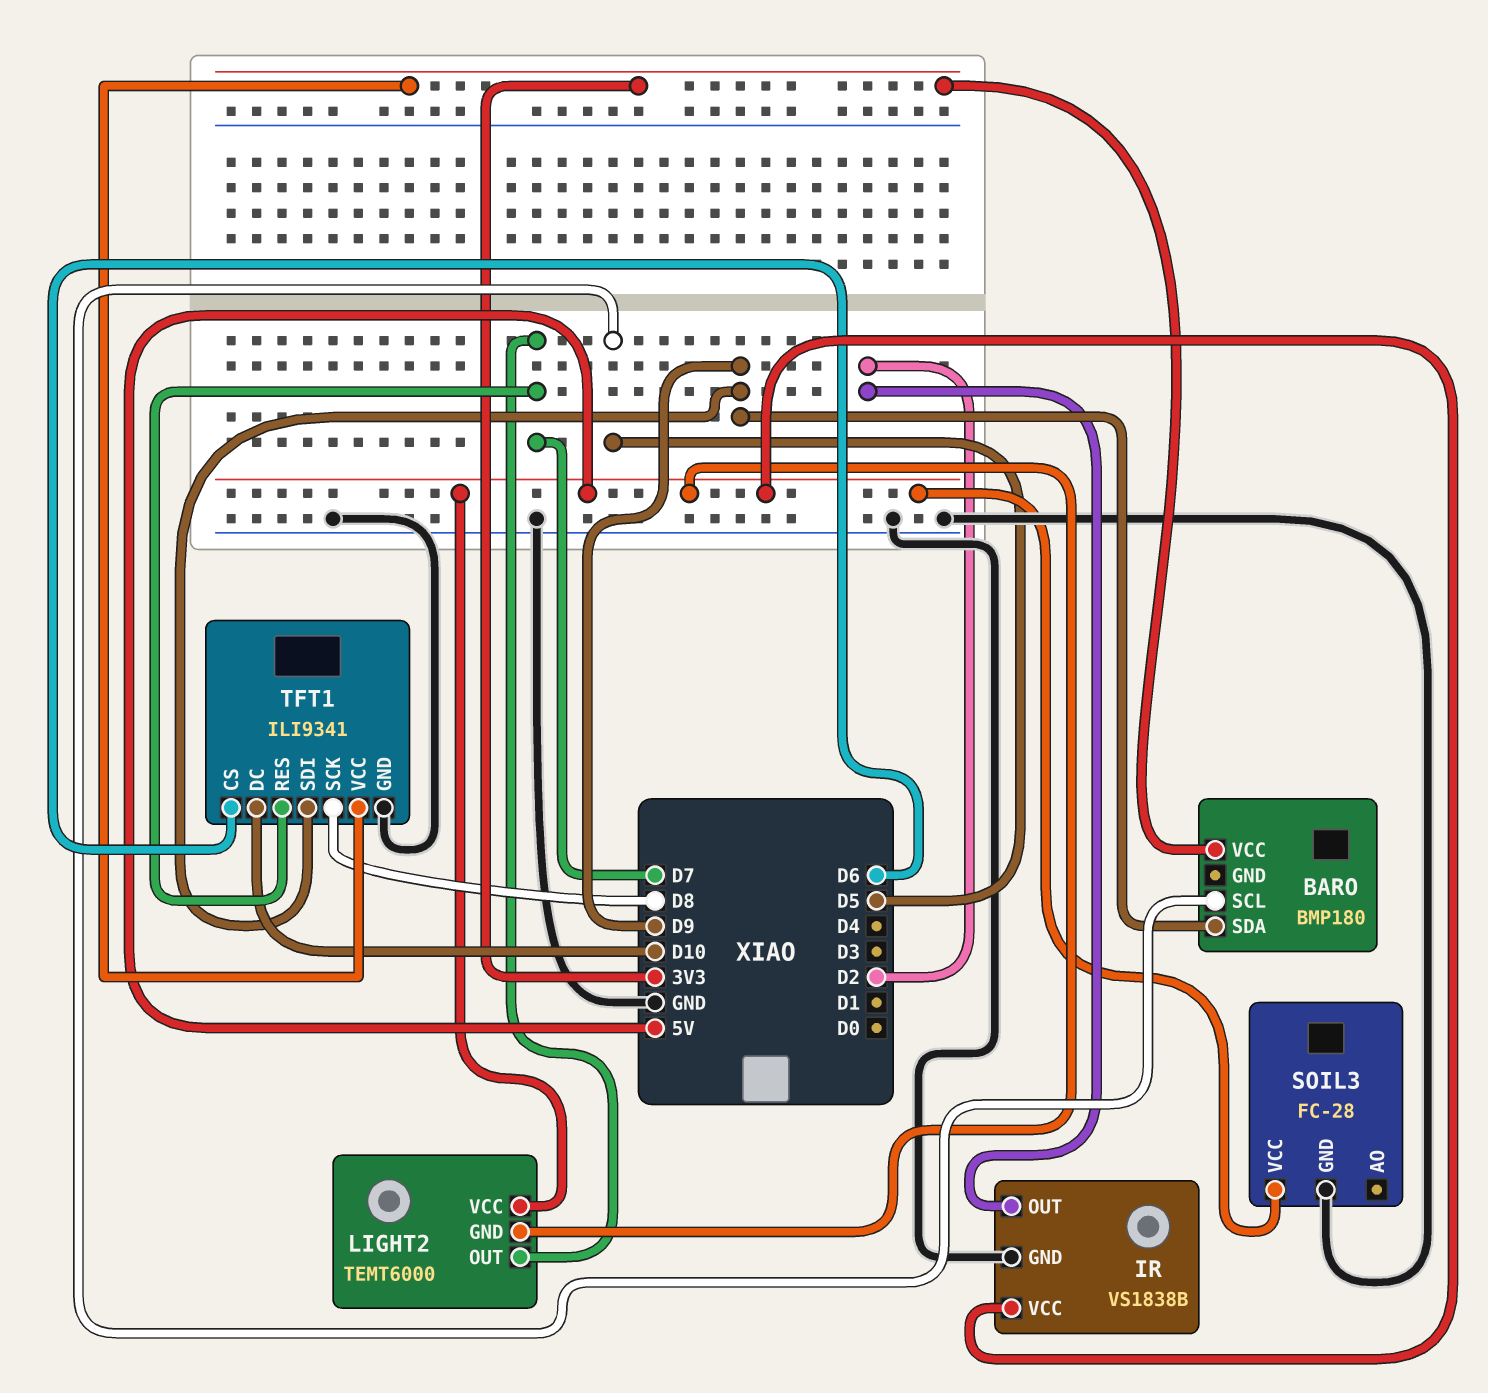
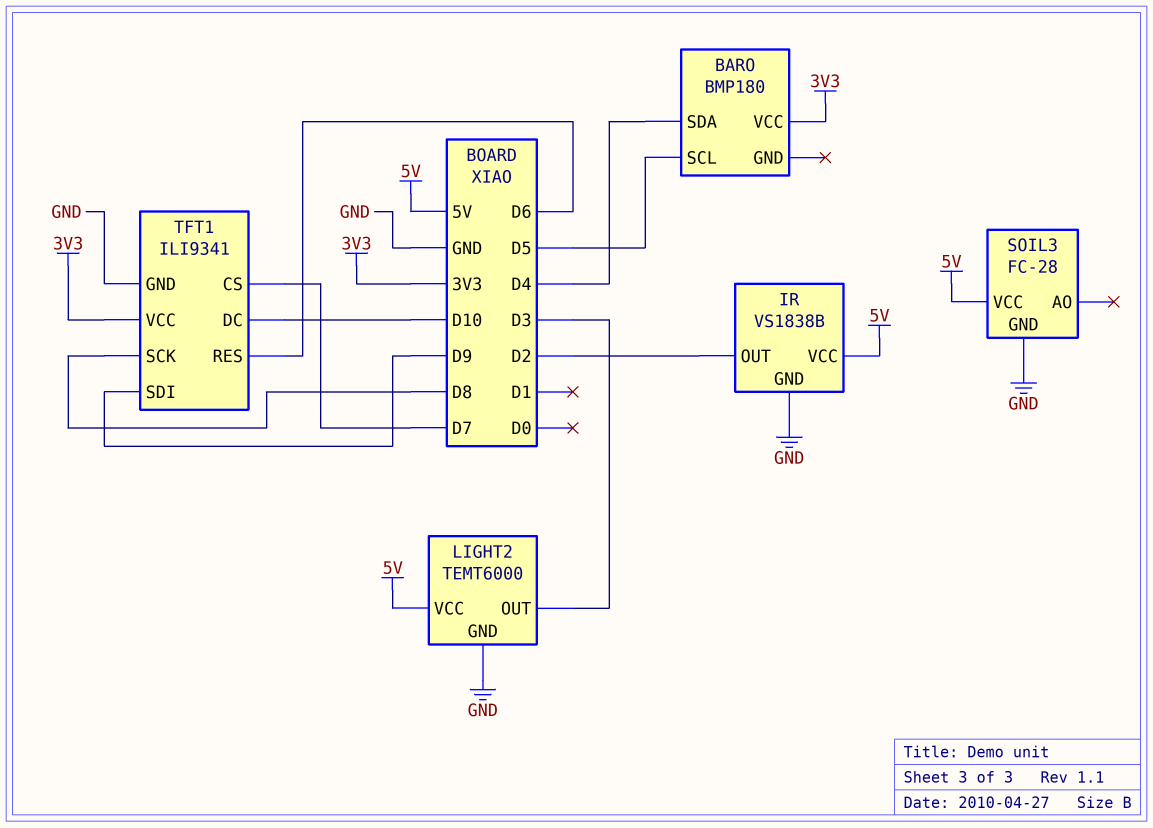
BARO pin SDA: D9 -> D4
LIGHT2 pin GND: 5V -> GND
LIGHT2 pin OUT: D7 -> D3
TFT1 pin CS: D6 -> D7
TFT1 pin RES: D7 -> D6

